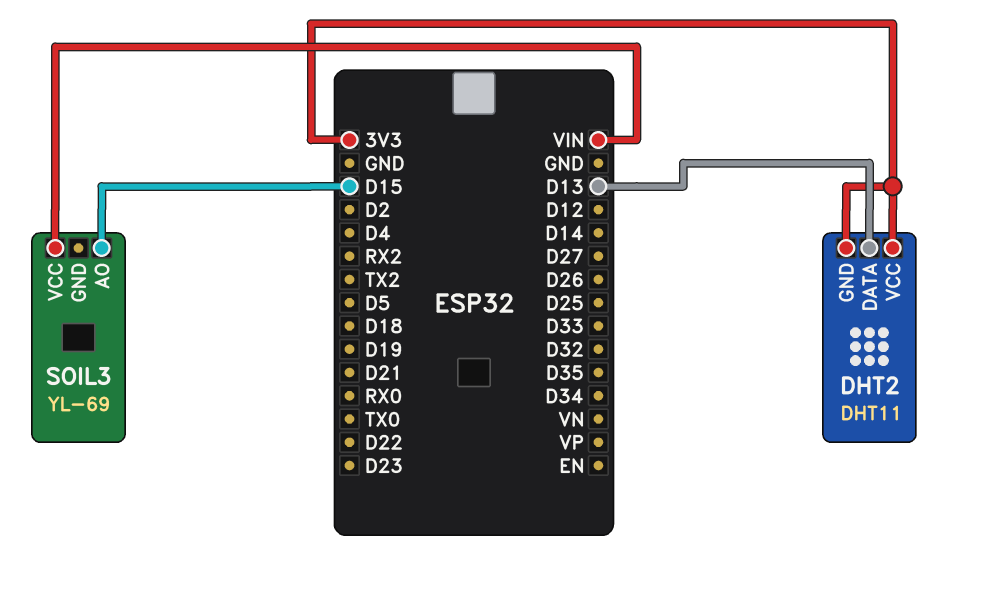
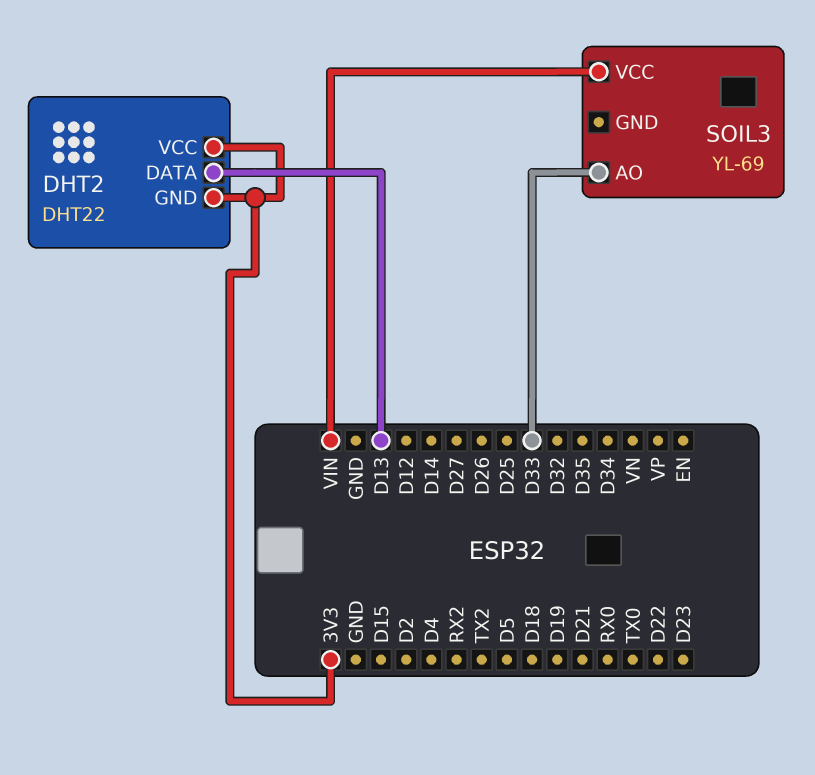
DHT2: DHT11 -> DHT22
SOIL3 pin AO: D15 -> D33

